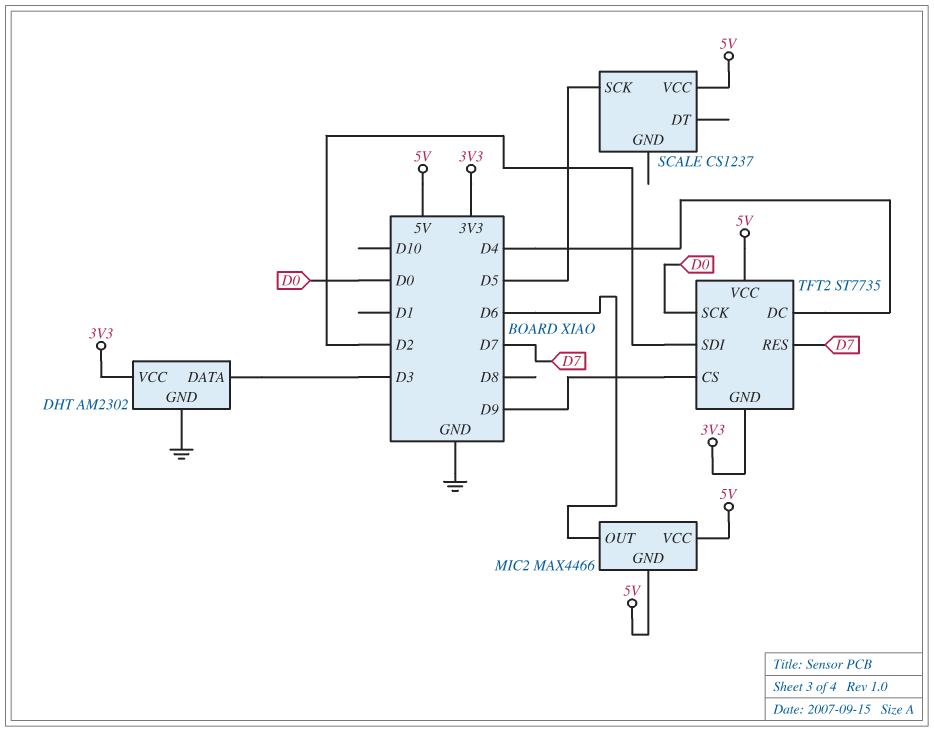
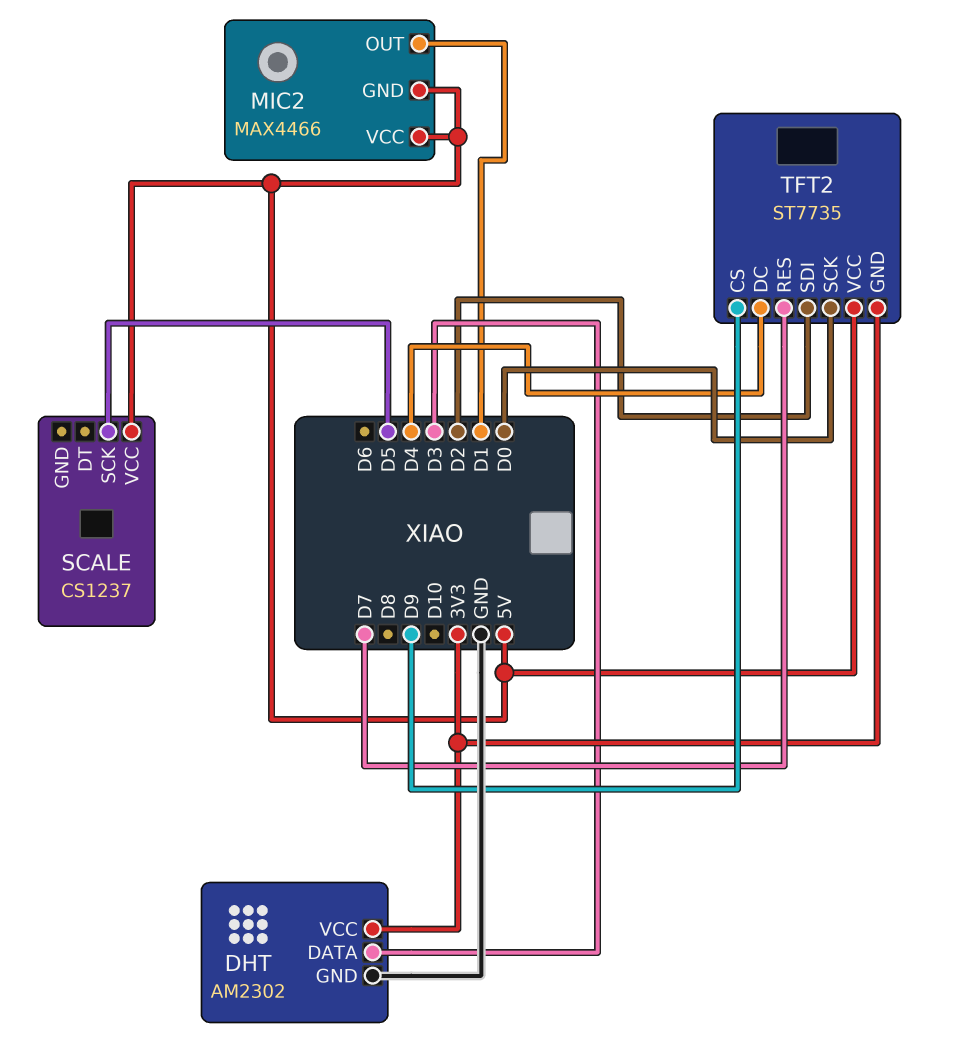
MIC2 pin OUT: D6 -> D1

